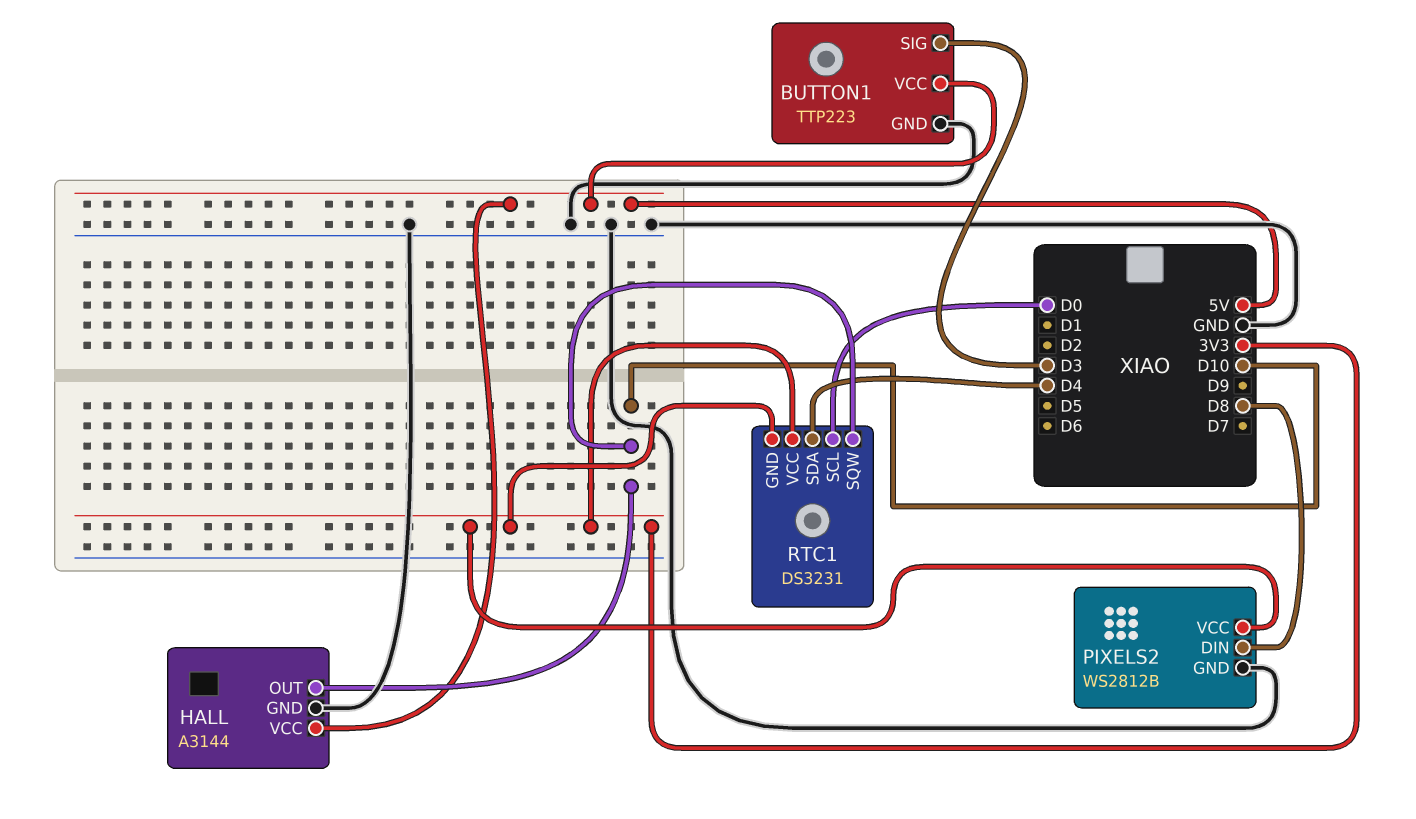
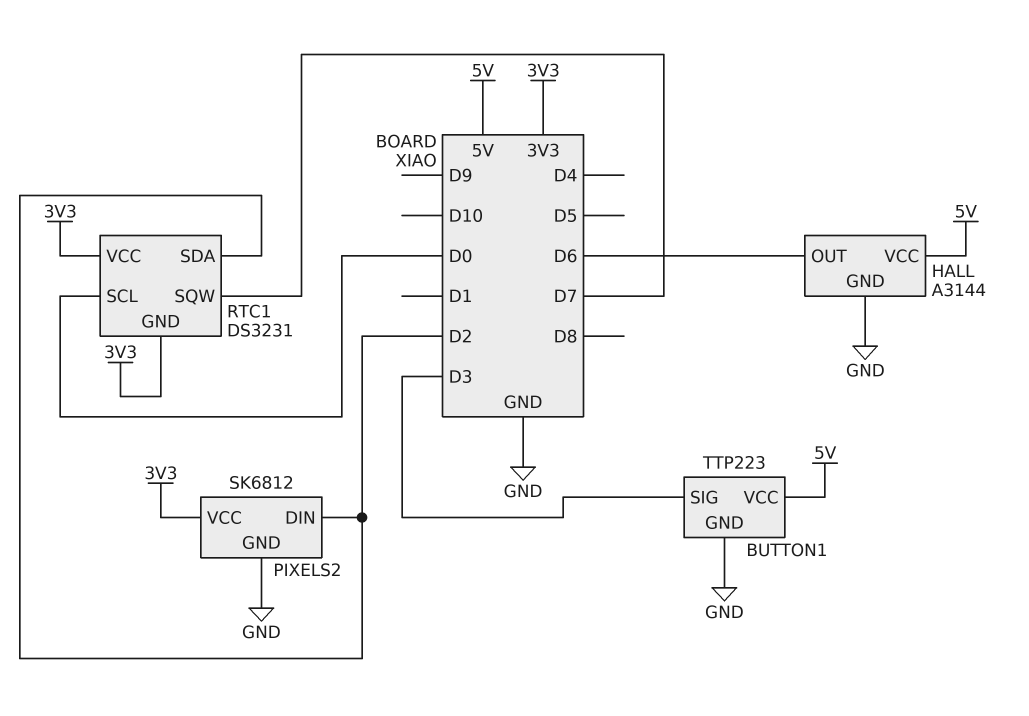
HALL pin OUT: D10 -> D6
PIXELS2: WS2812B -> SK6812
PIXELS2 pin DIN: D8 -> D2
RTC1 pin SDA: D4 -> D2
RTC1 pin SQW: D10 -> D7

